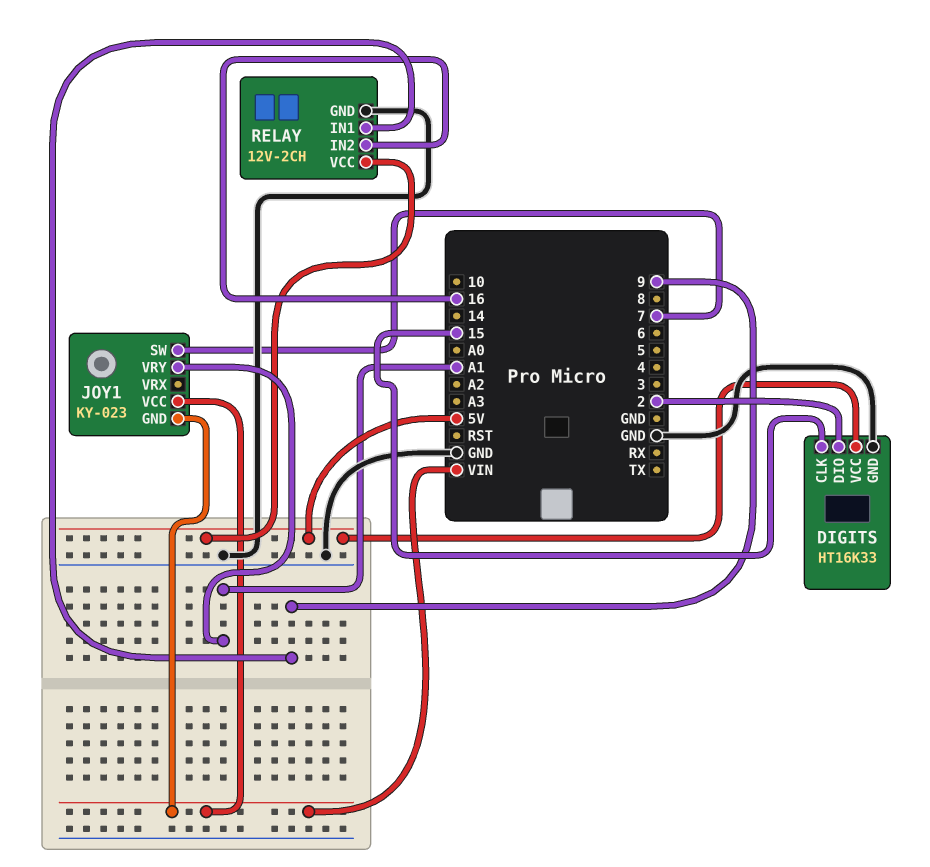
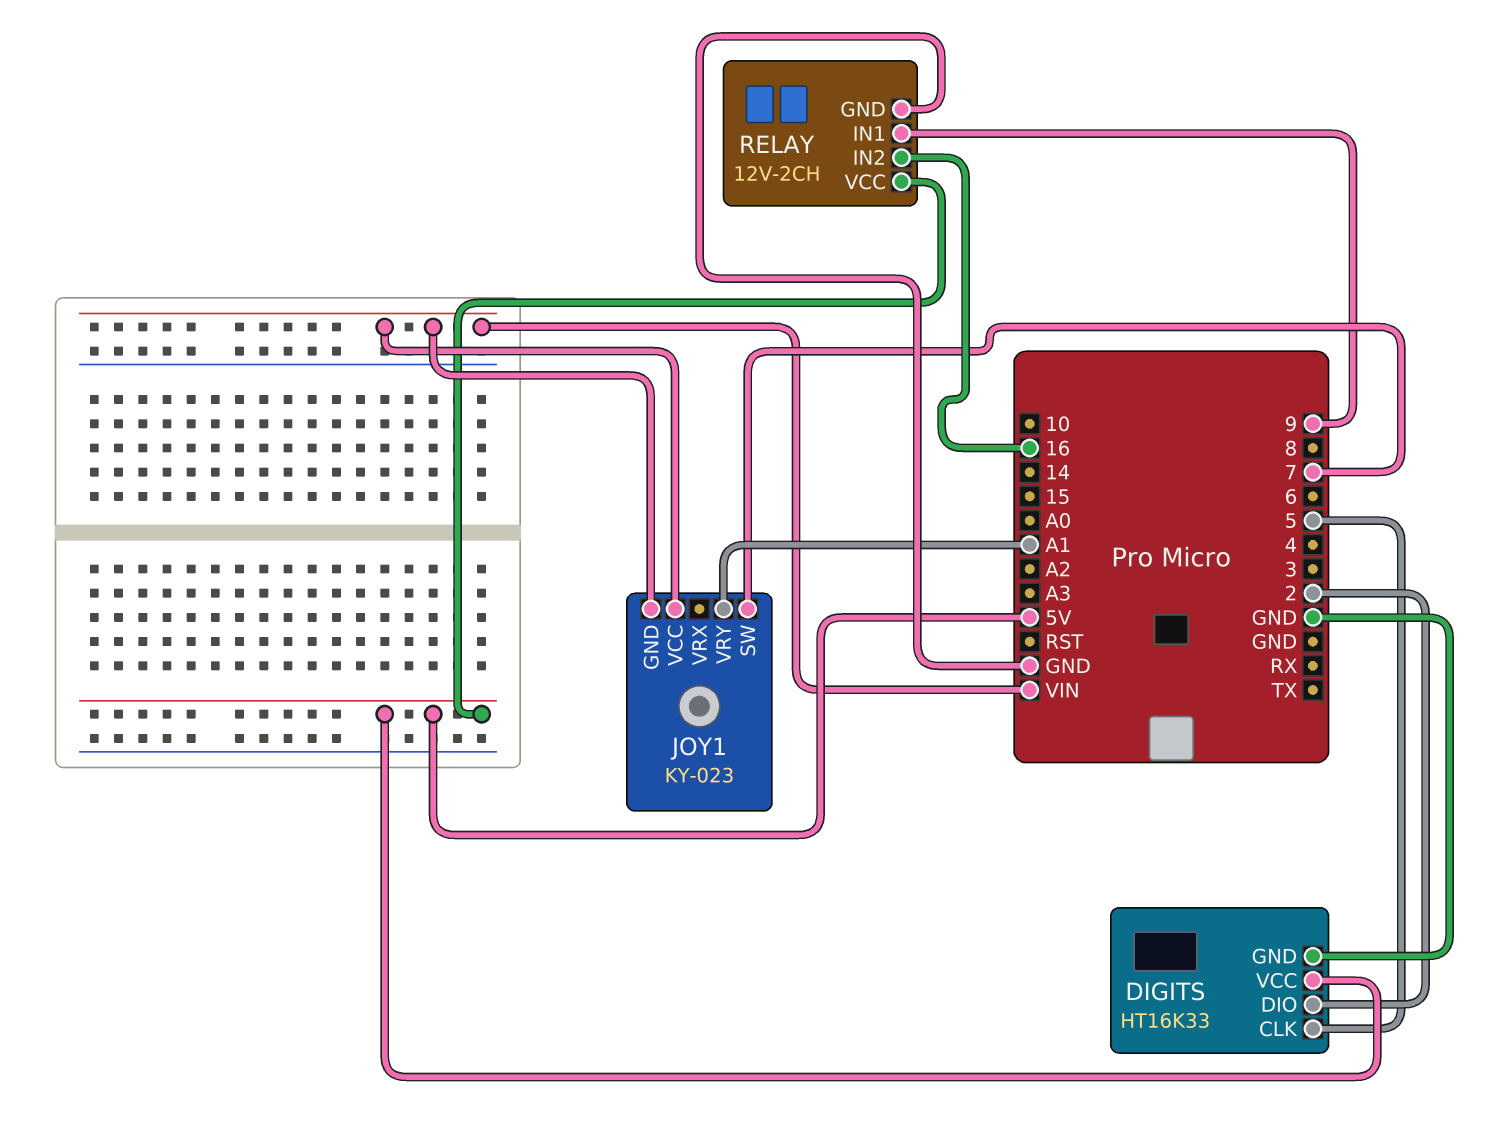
DIGITS pin CLK: 15 -> 5

